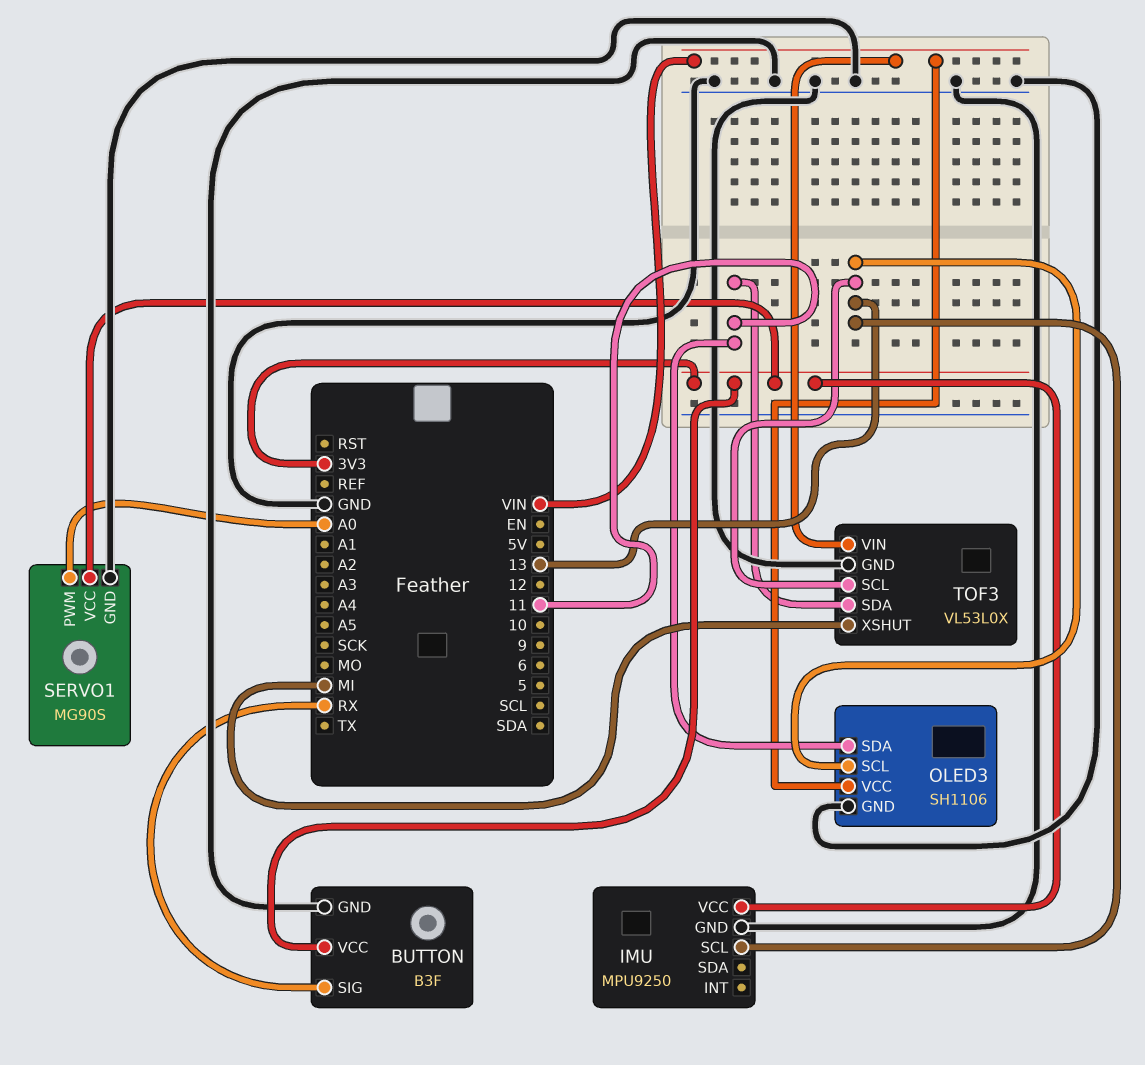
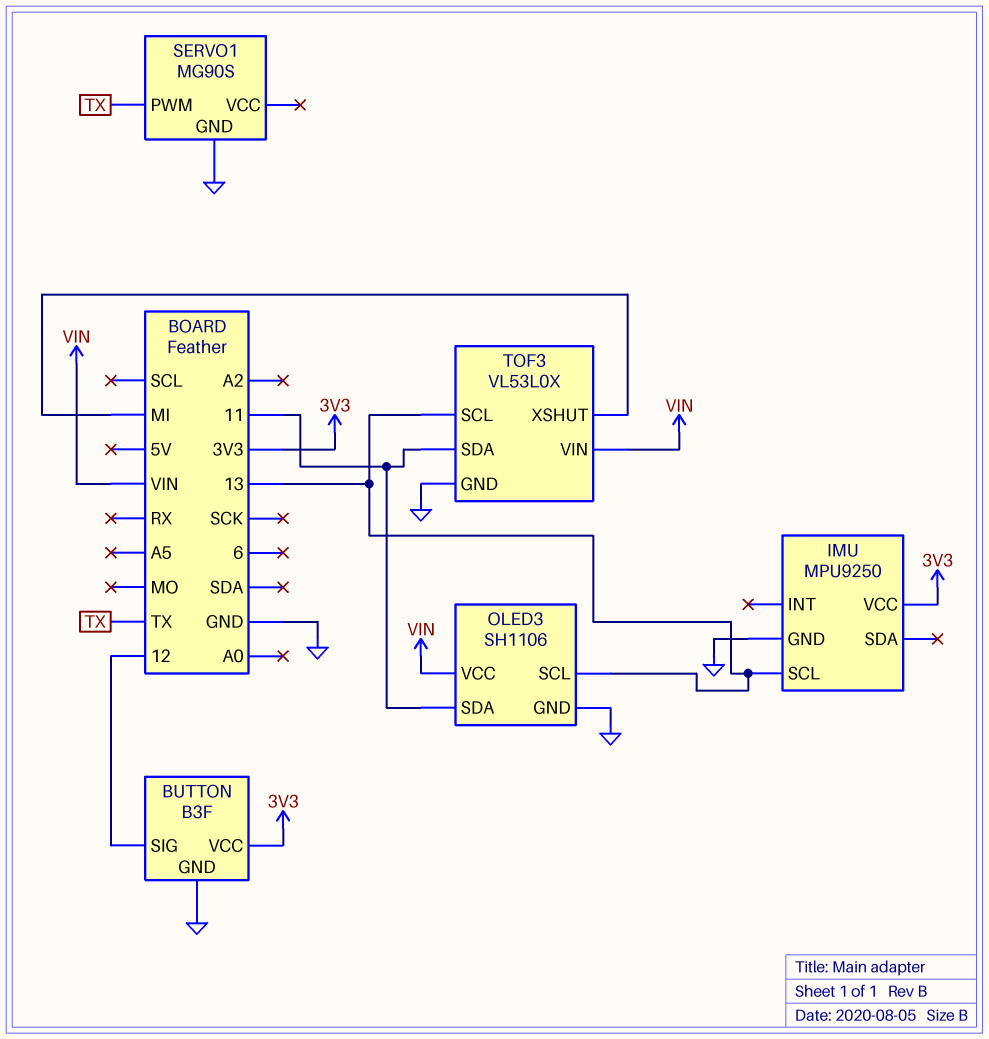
BUTTON pin SIG: RX -> 12
SERVO1 pin PWM: A0 -> TX
SERVO1 pin VCC: 3V3 -> none

